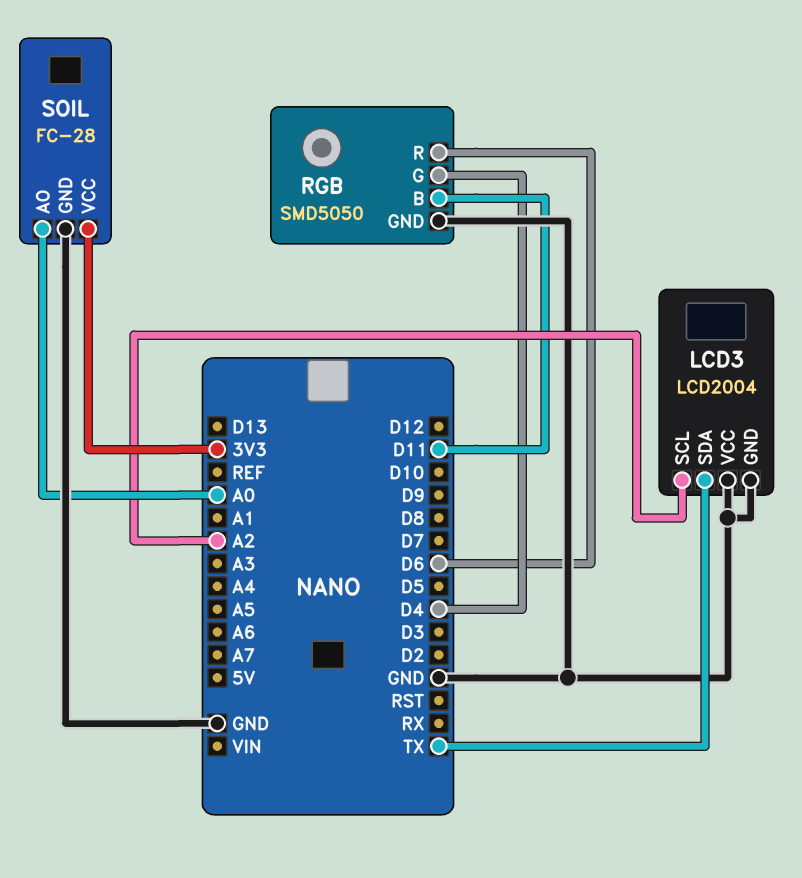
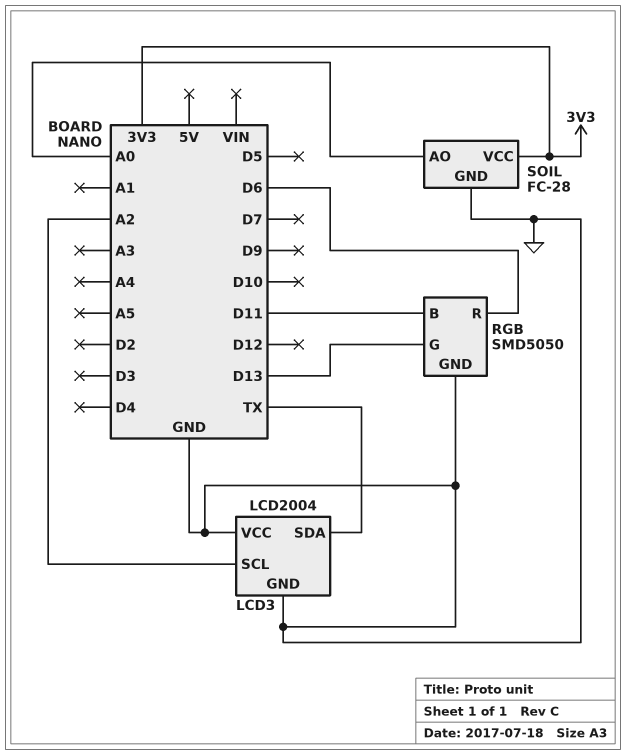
RGB pin G: D4 -> D13

